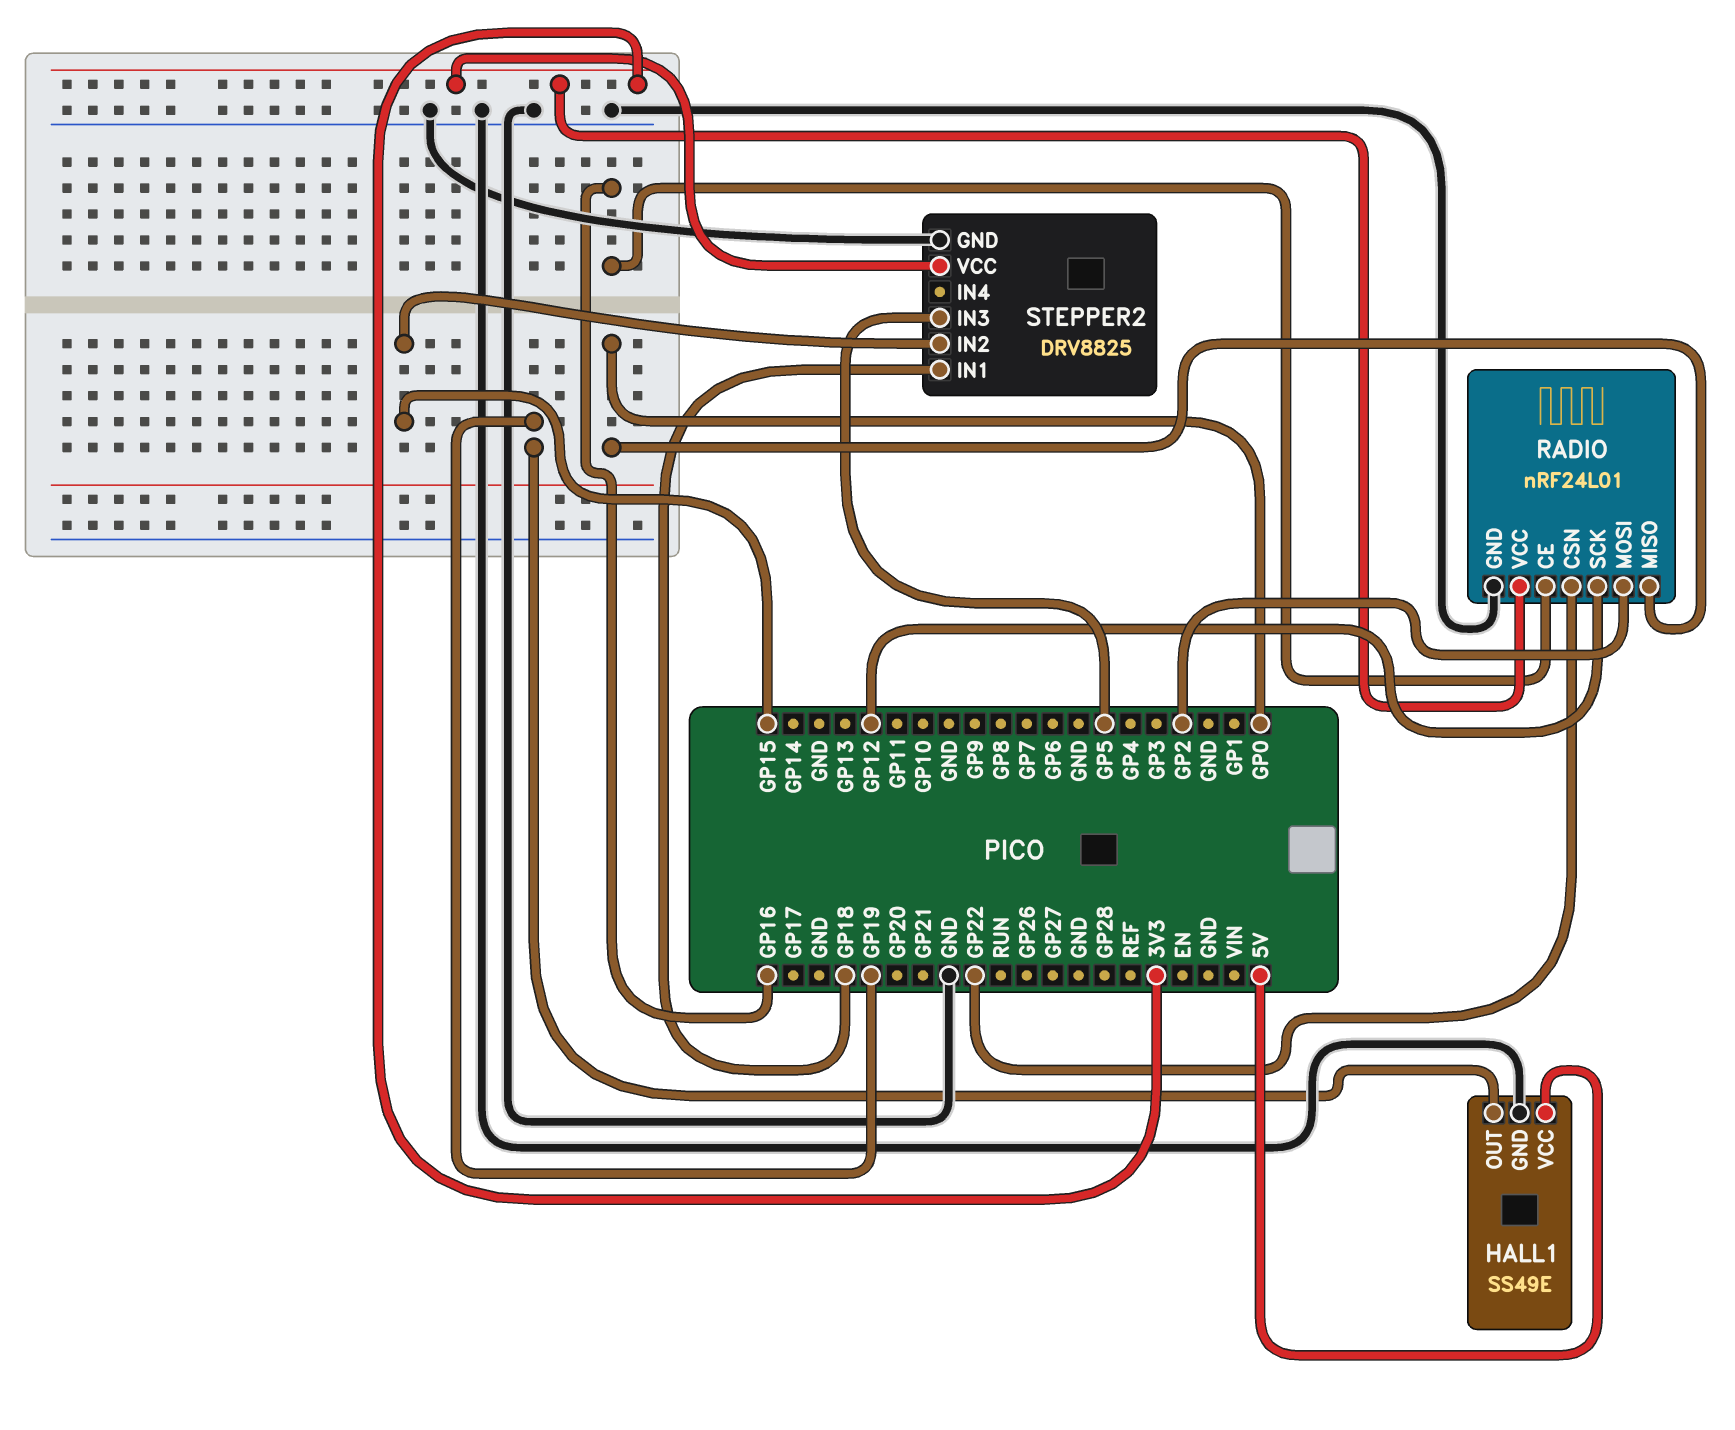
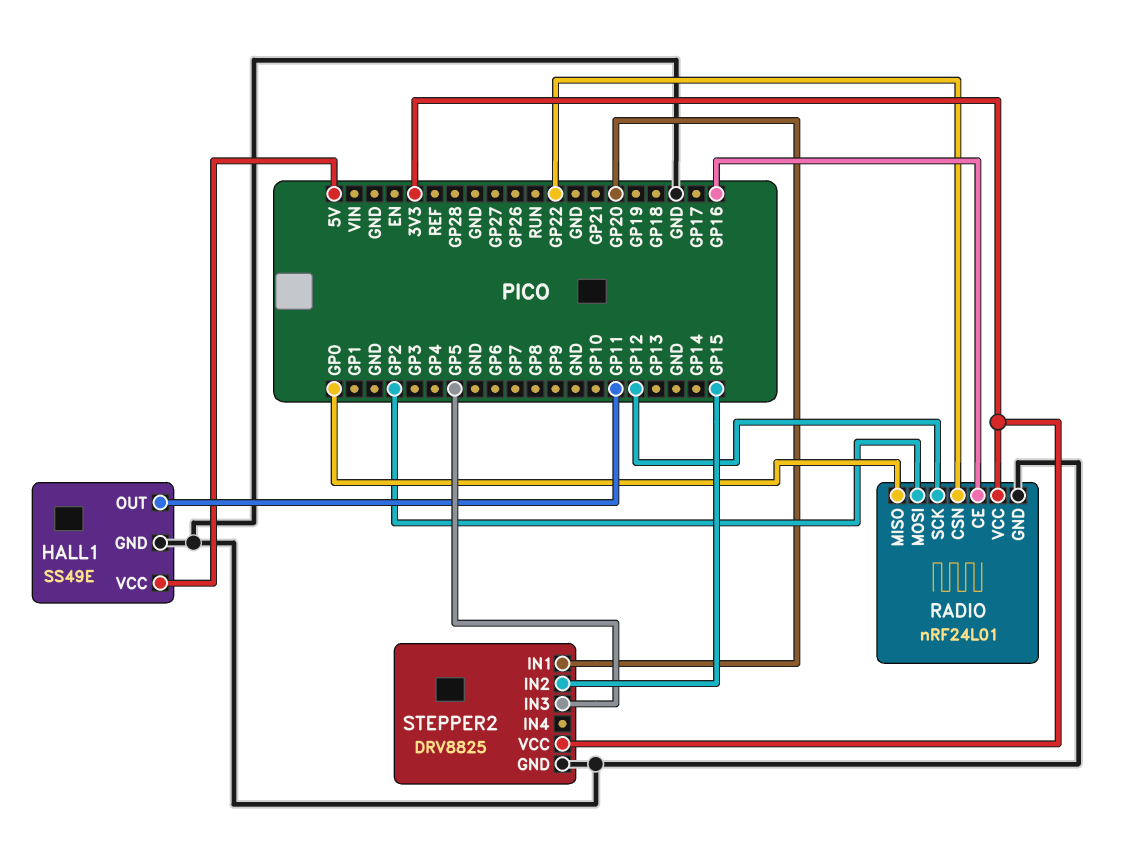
HALL1 pin OUT: GP19 -> GP11
STEPPER2 pin IN1: GP18 -> GP20

